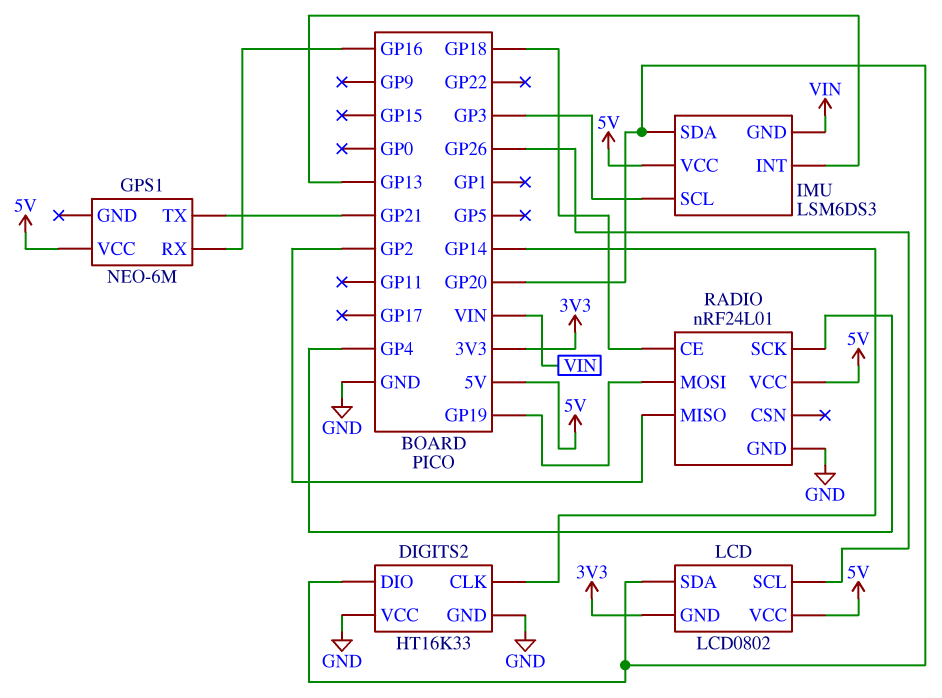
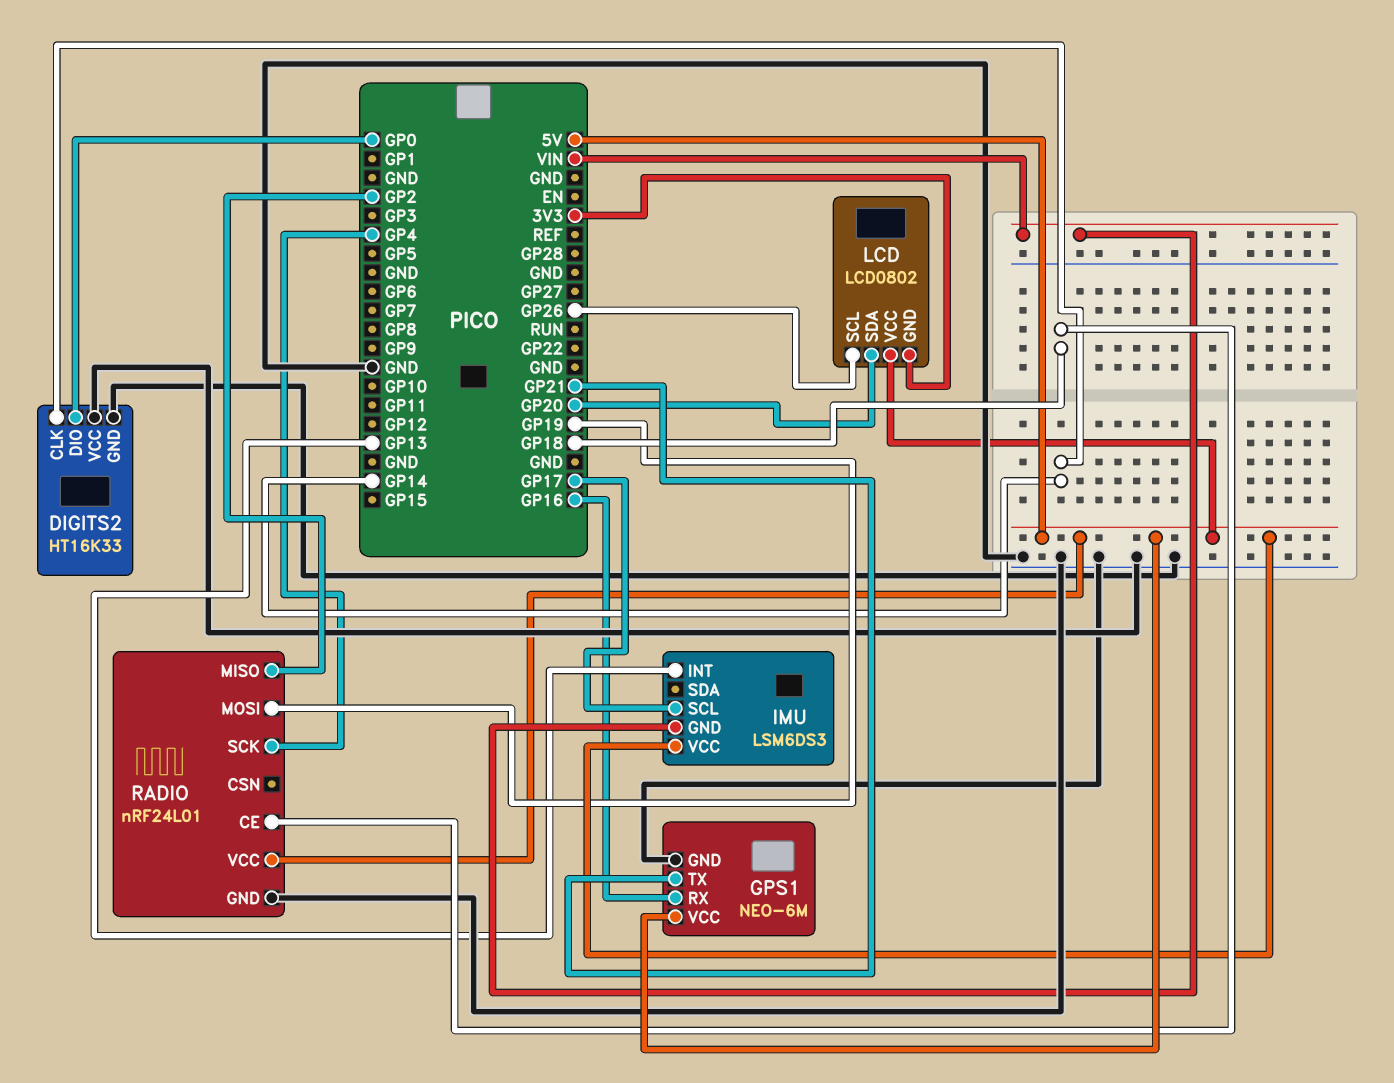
DIGITS2 pin DIO: GP20 -> GP0
GPS1 pin GND: none -> GND
IMU pin SCL: GP3 -> GP17
IMU pin SDA: GP20 -> none

